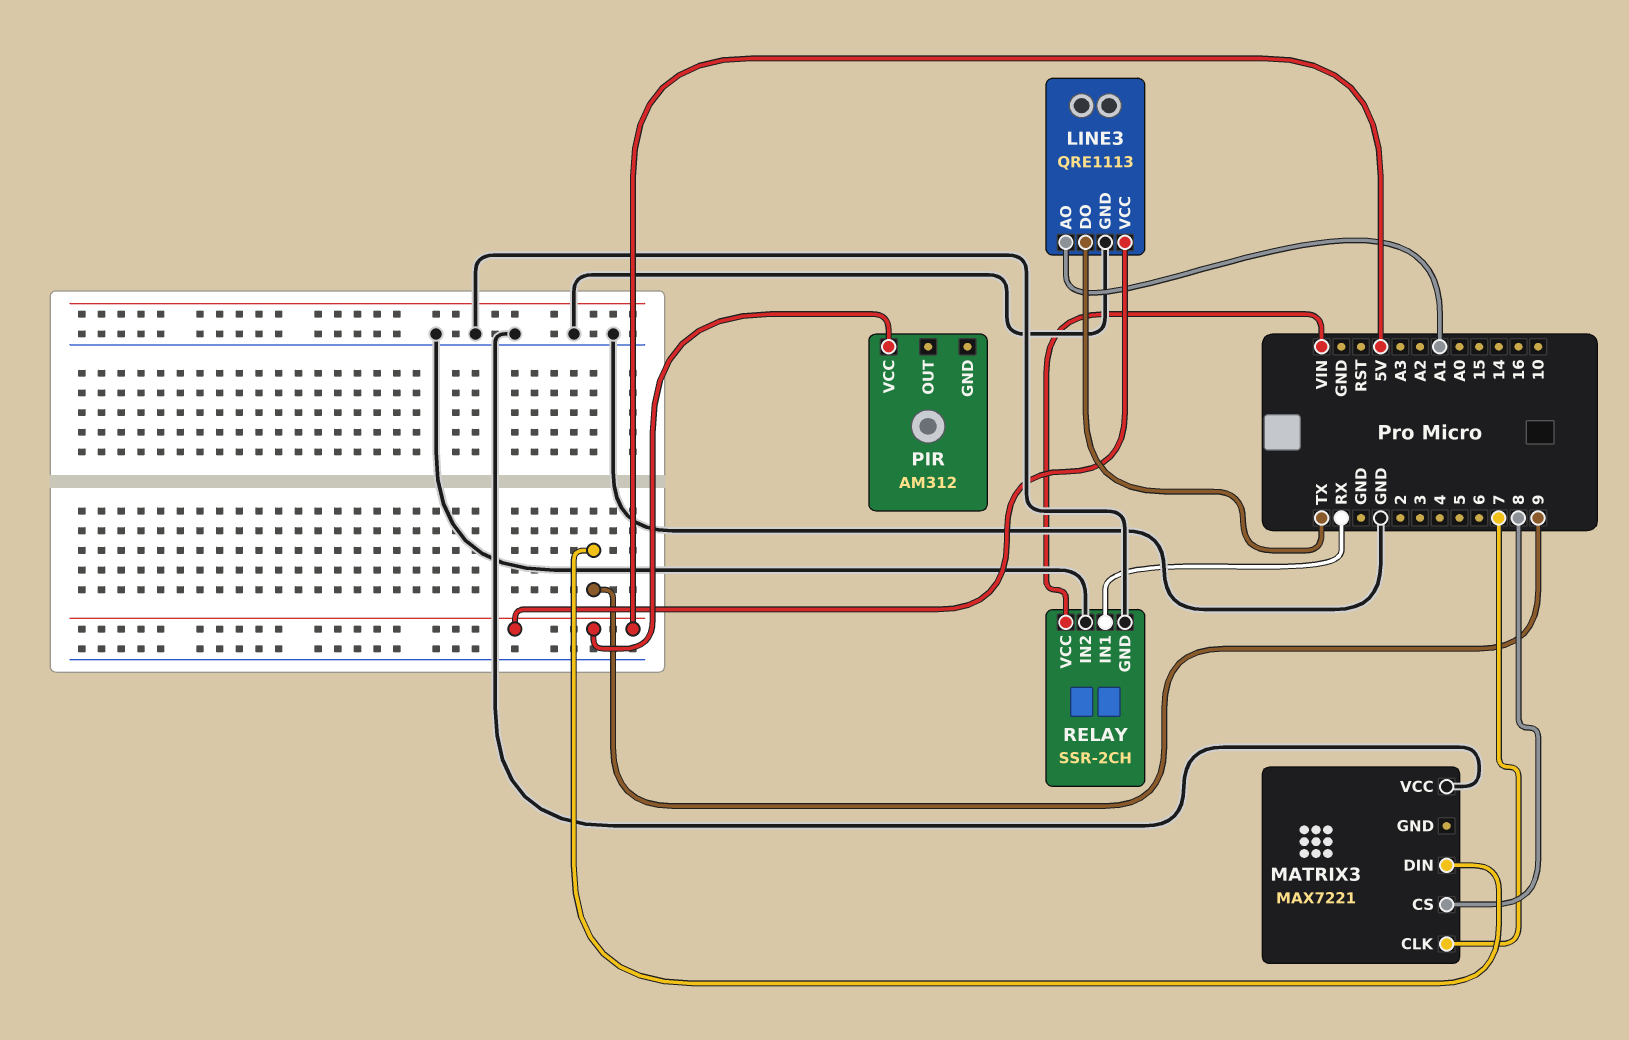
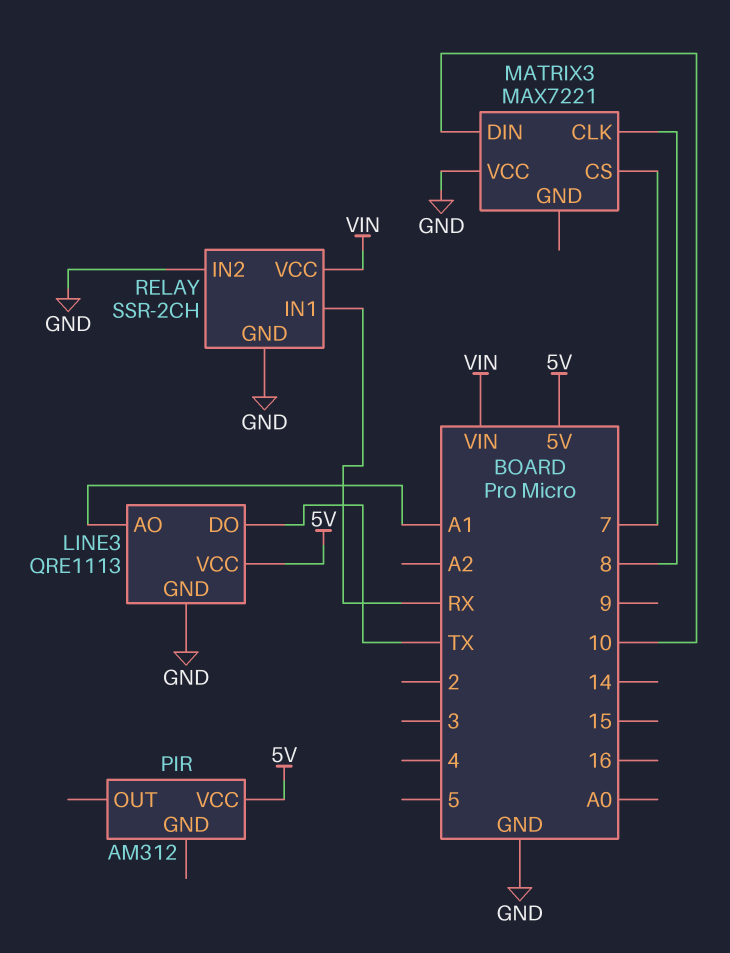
MATRIX3 pin CLK: 7 -> 8
MATRIX3 pin CS: 8 -> 7
MATRIX3 pin DIN: 9 -> 10

